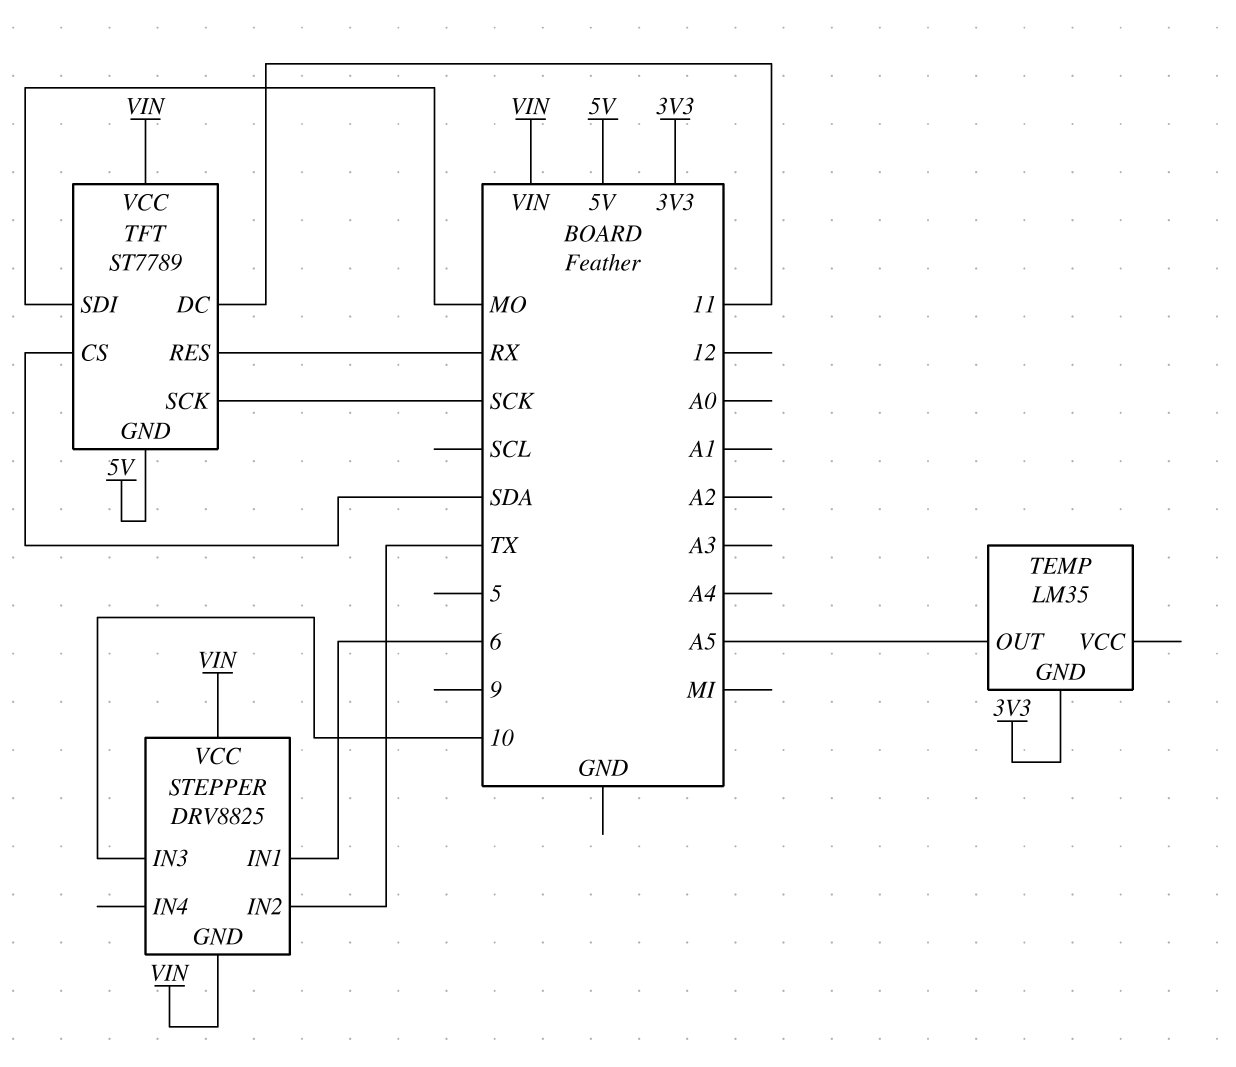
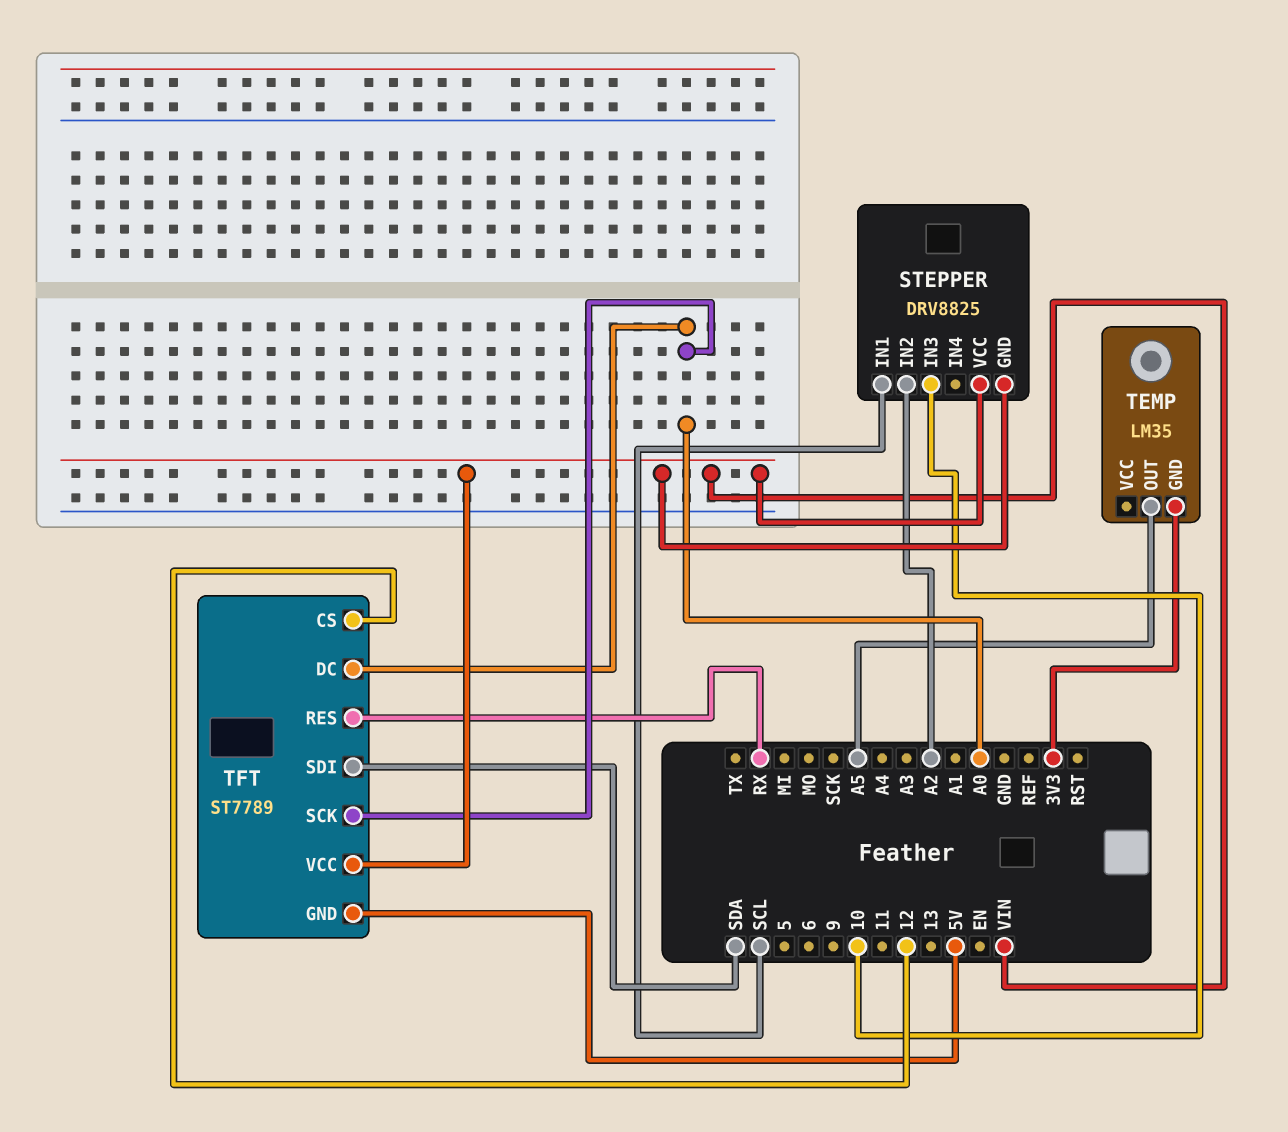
STEPPER pin IN1: 6 -> SCL
STEPPER pin IN2: TX -> A2
TFT pin CS: SDA -> 12
TFT pin DC: 11 -> A0
TFT pin SCK: SCK -> A0
TFT pin SDI: MO -> SDA

